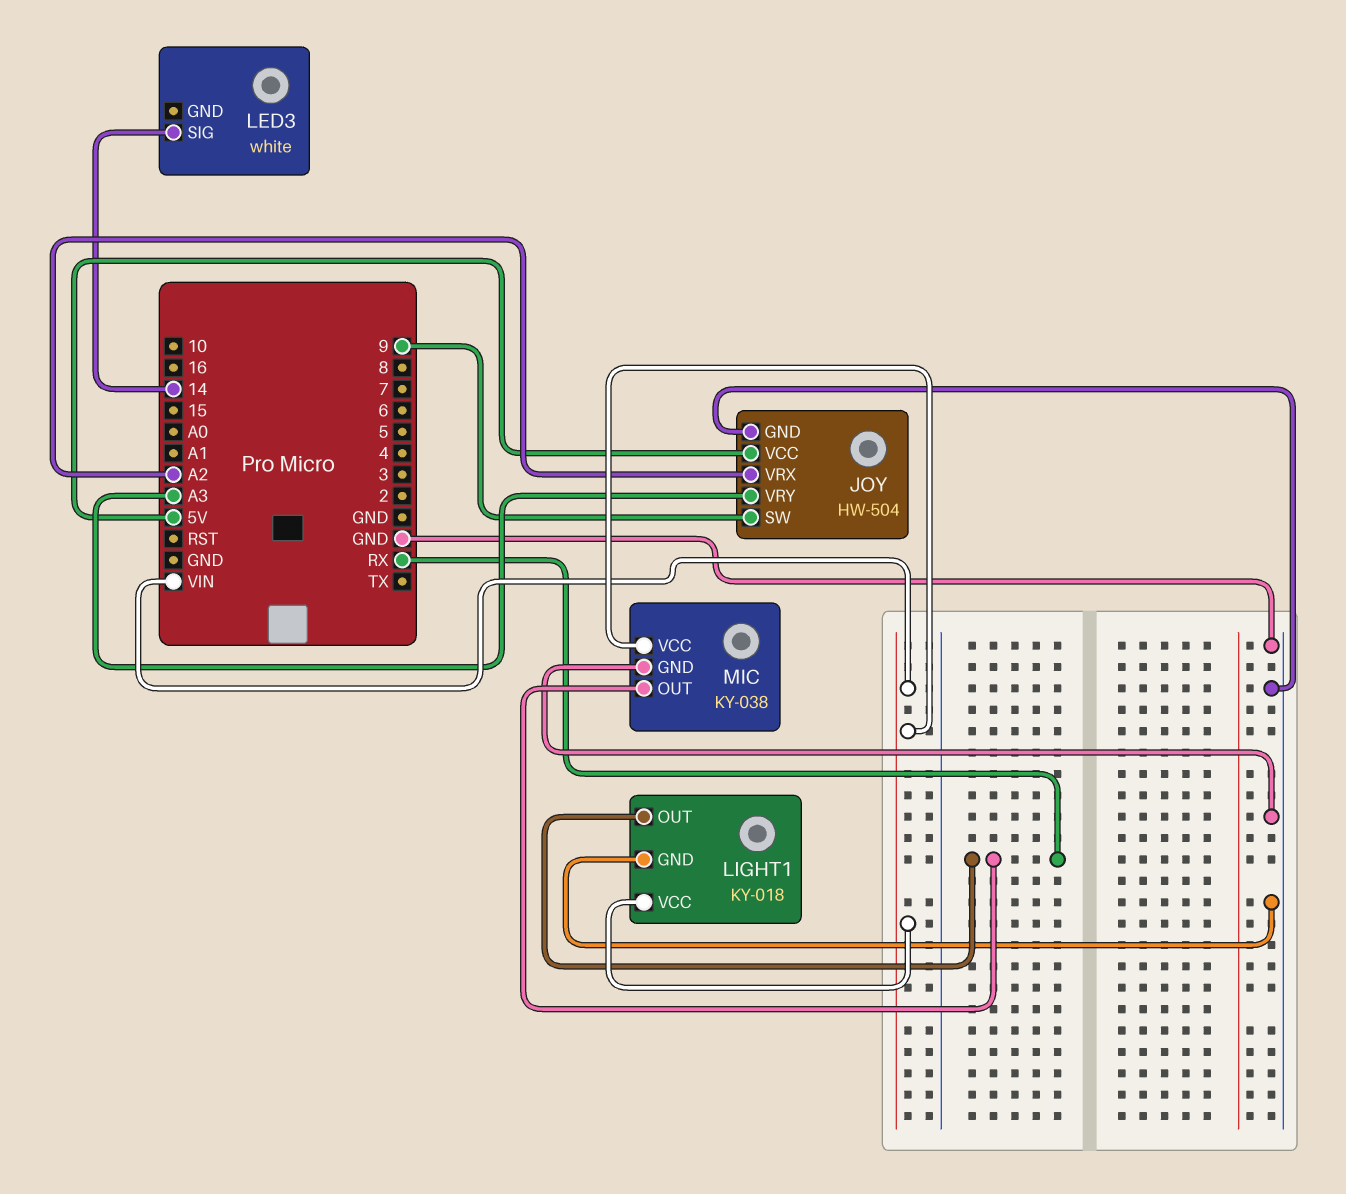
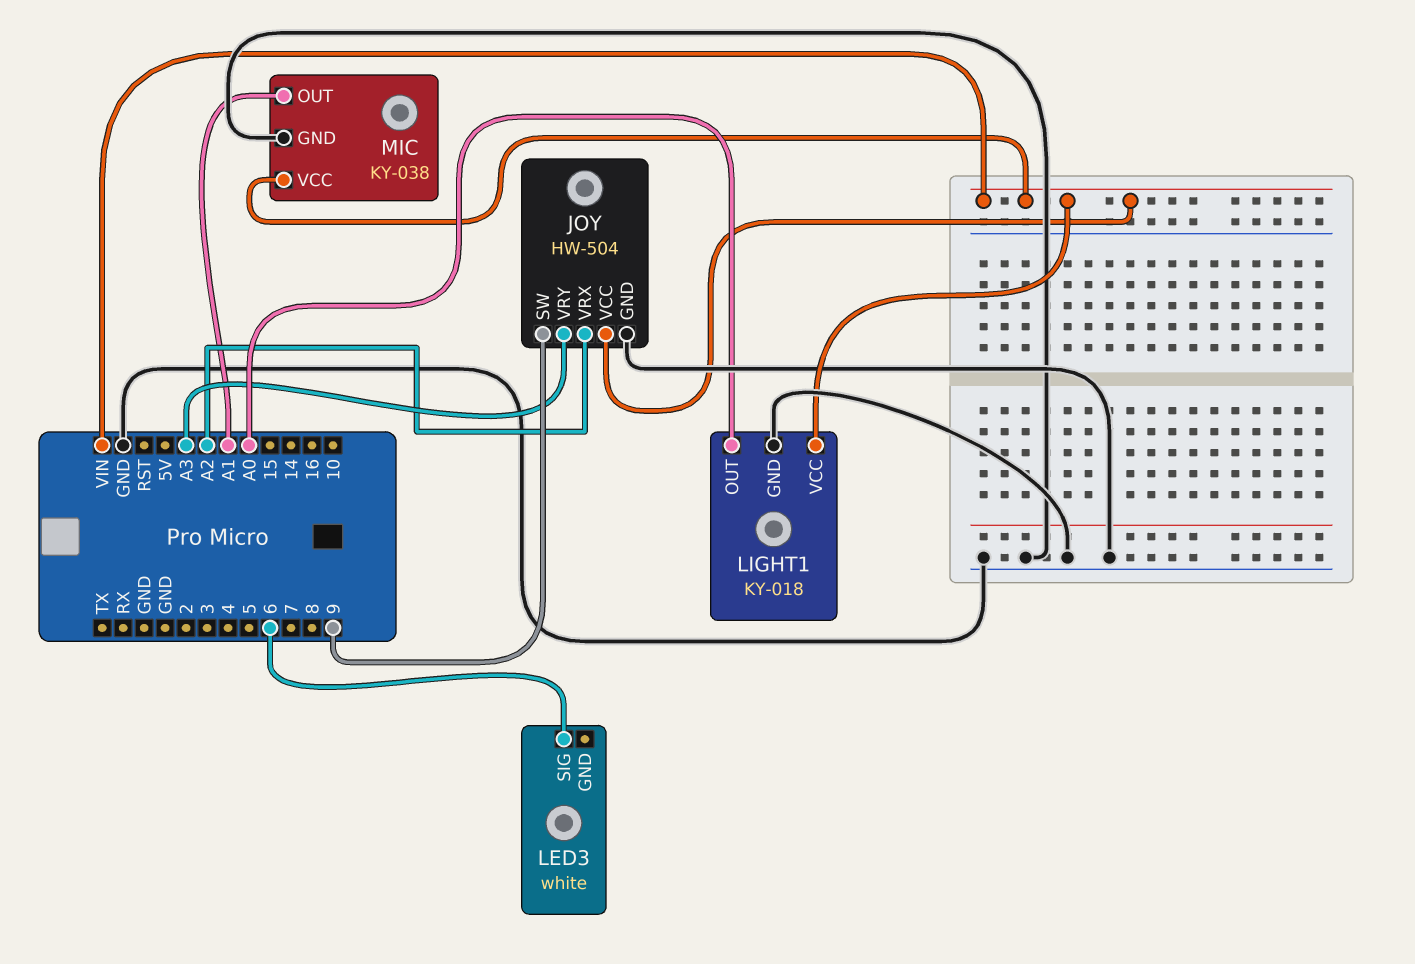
JOY pin VCC: 5V -> VIN
LED3 pin SIG: 14 -> 6
LIGHT1 pin OUT: RX -> A0
MIC pin OUT: RX -> A1

